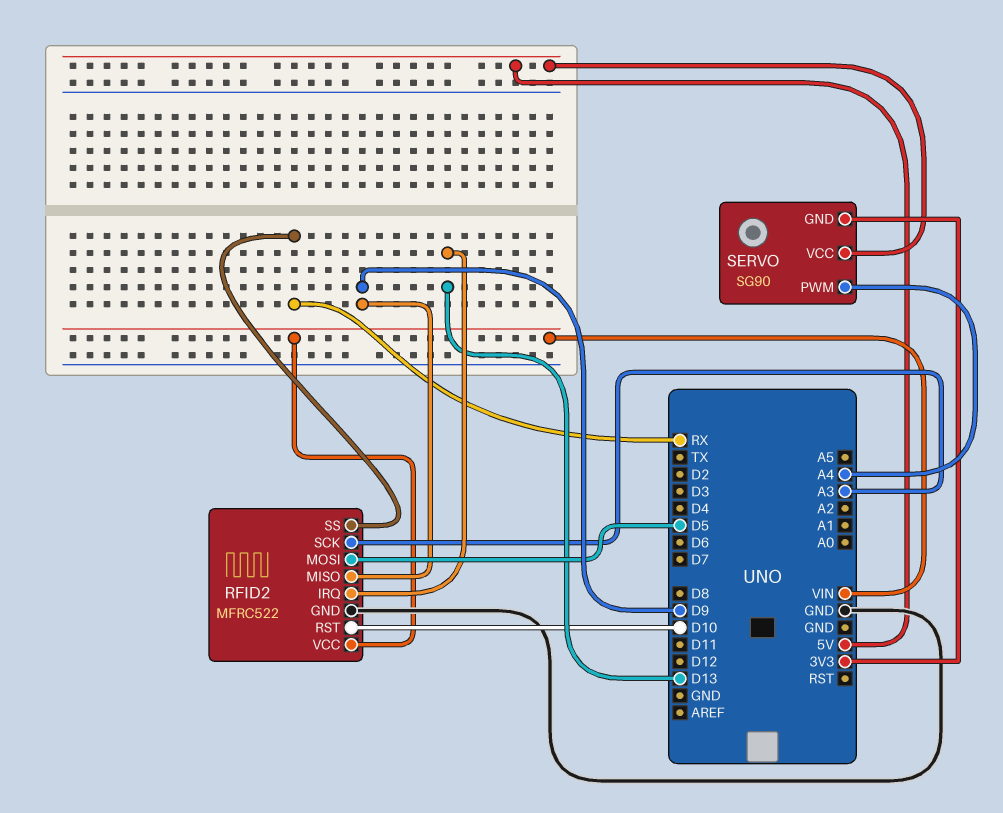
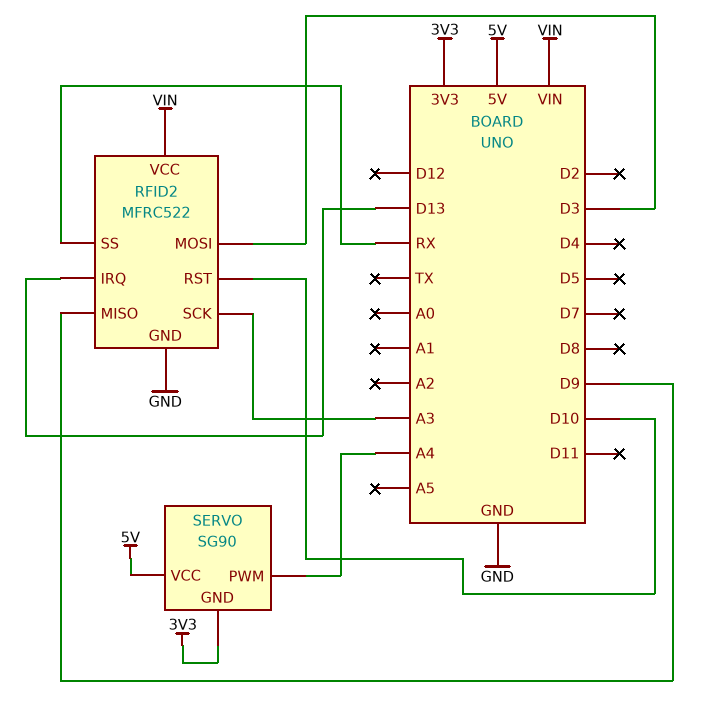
RFID2 pin MOSI: D5 -> D3

